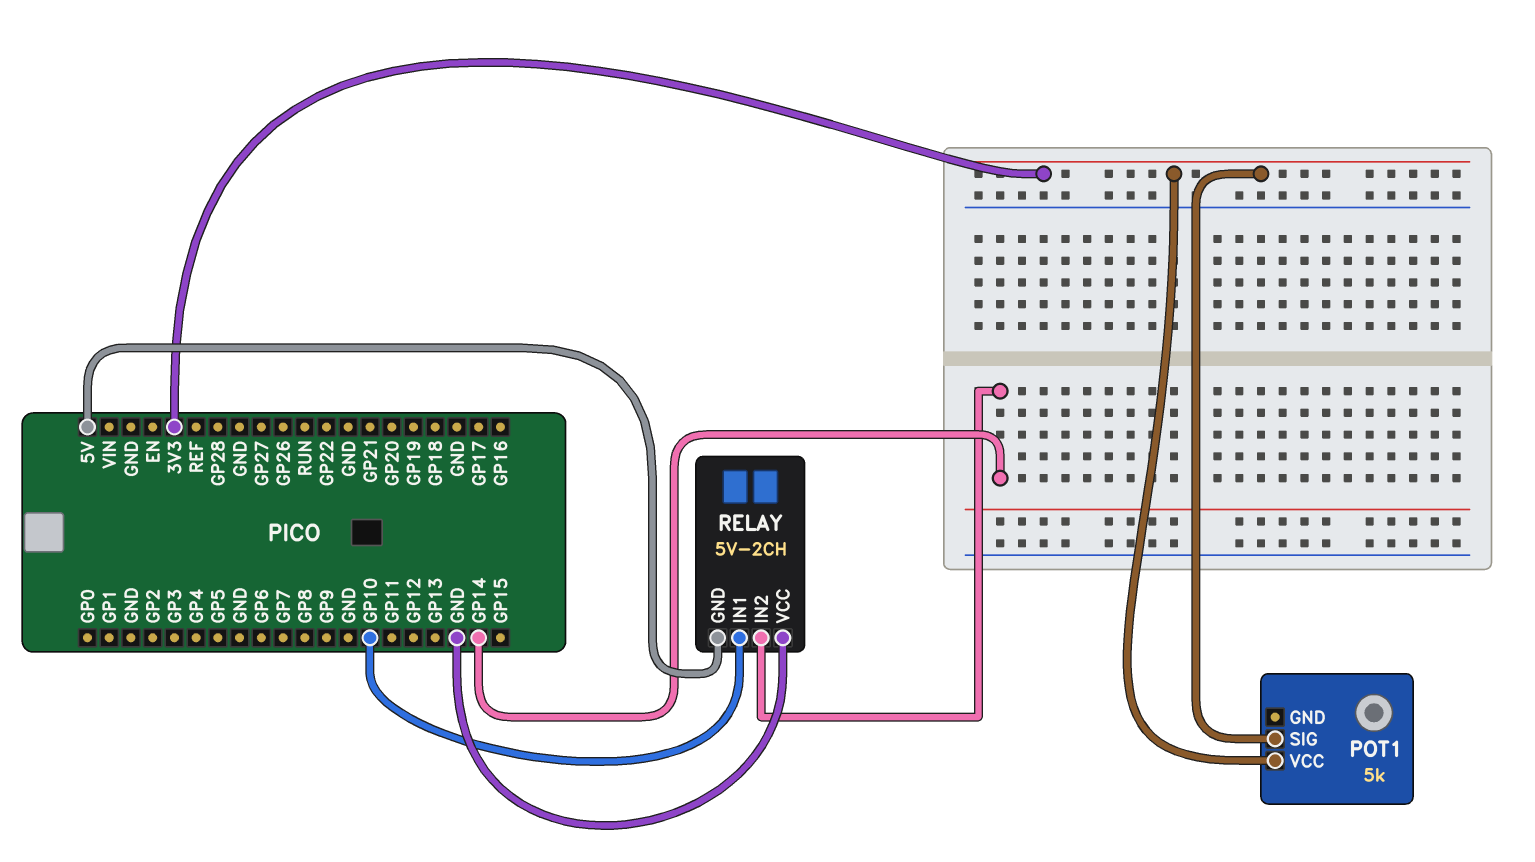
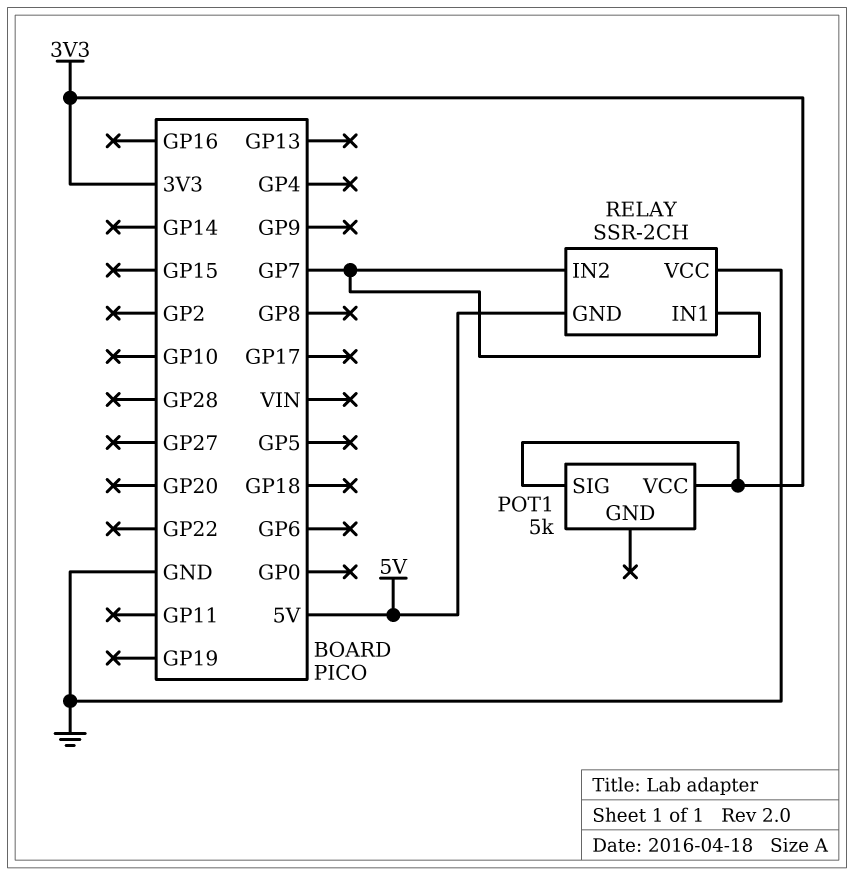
RELAY: 5V-2CH -> SSR-2CH
RELAY pin IN1: GP10 -> GP7
RELAY pin IN2: GP14 -> GP7

